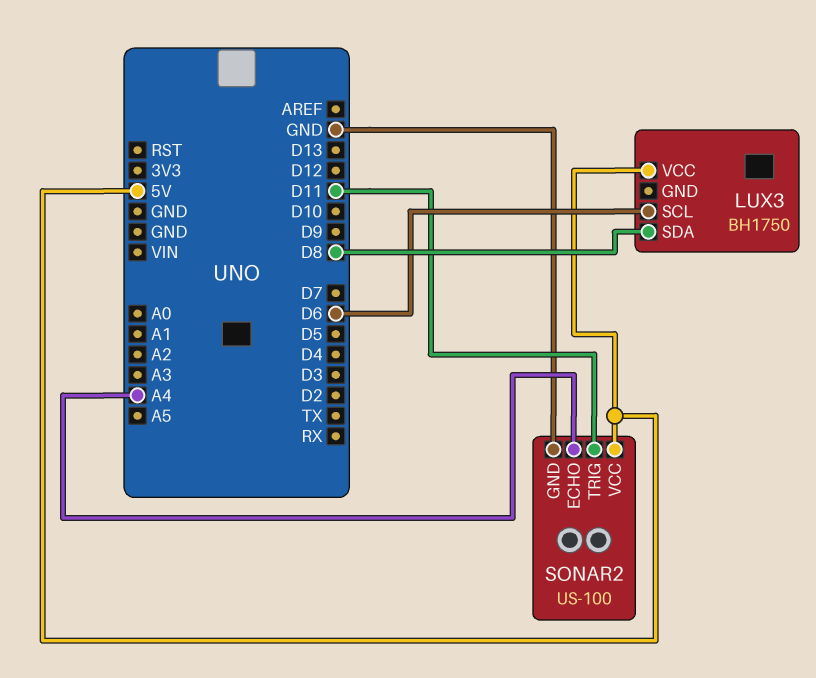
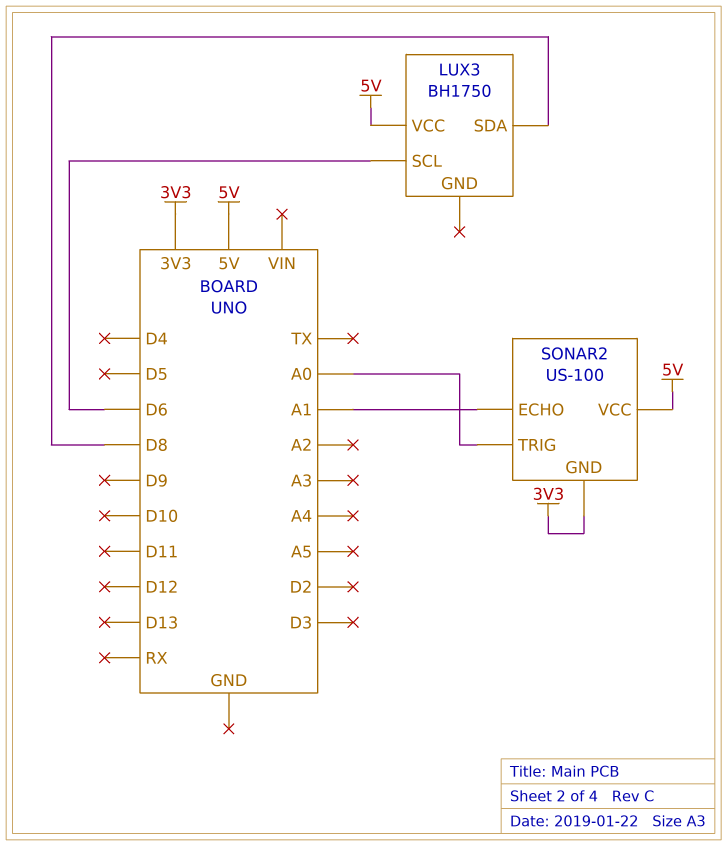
SONAR2 pin ECHO: A4 -> A1
SONAR2 pin GND: GND -> 3V3
SONAR2 pin TRIG: D11 -> A0

